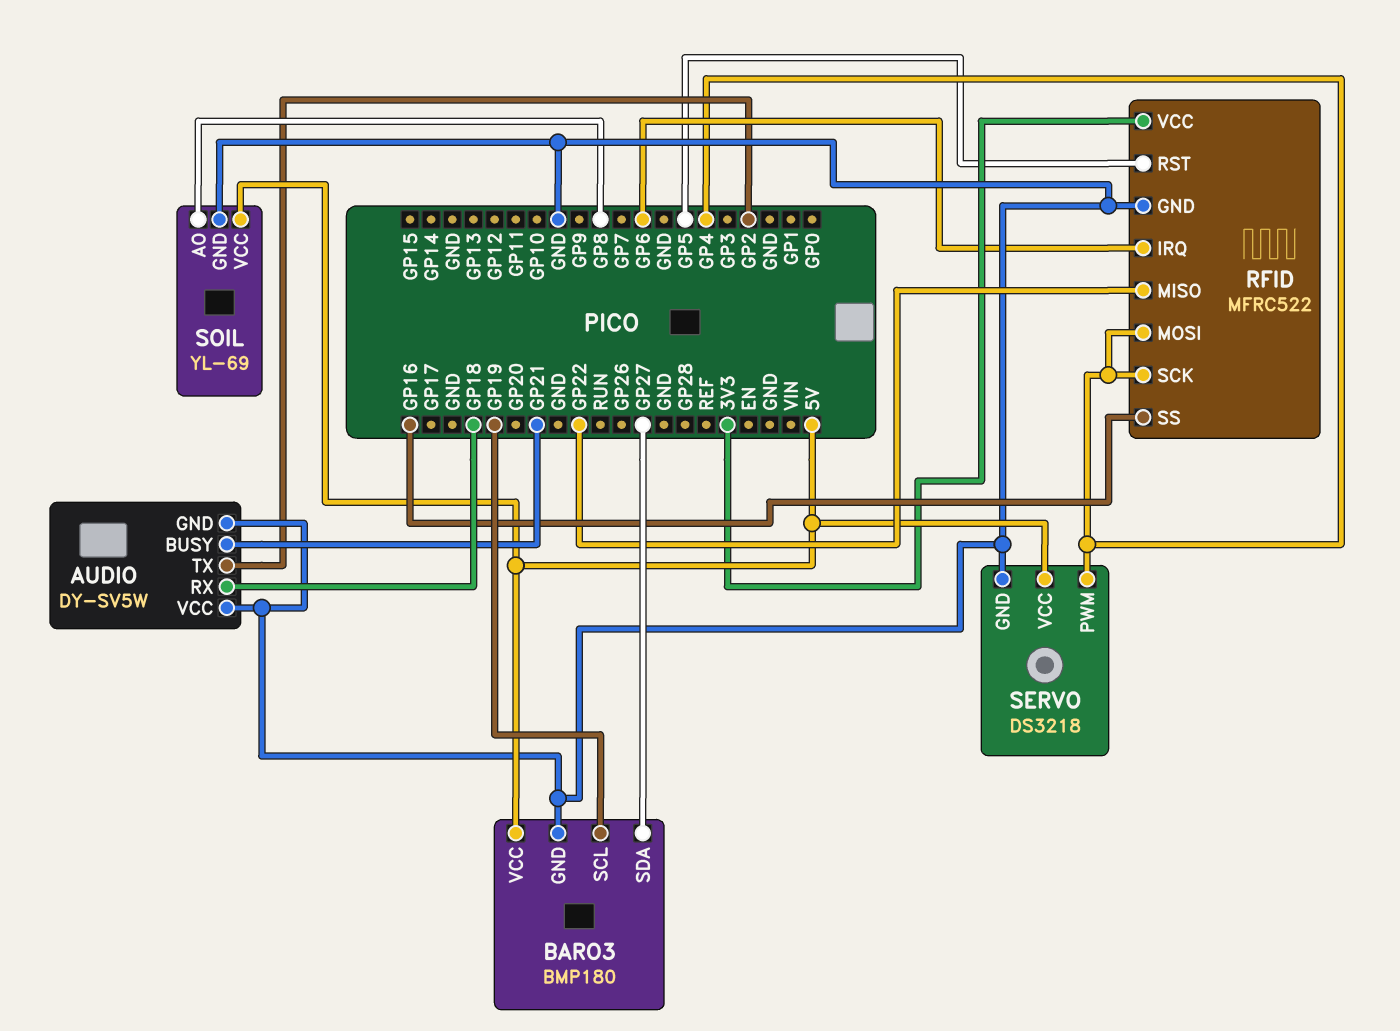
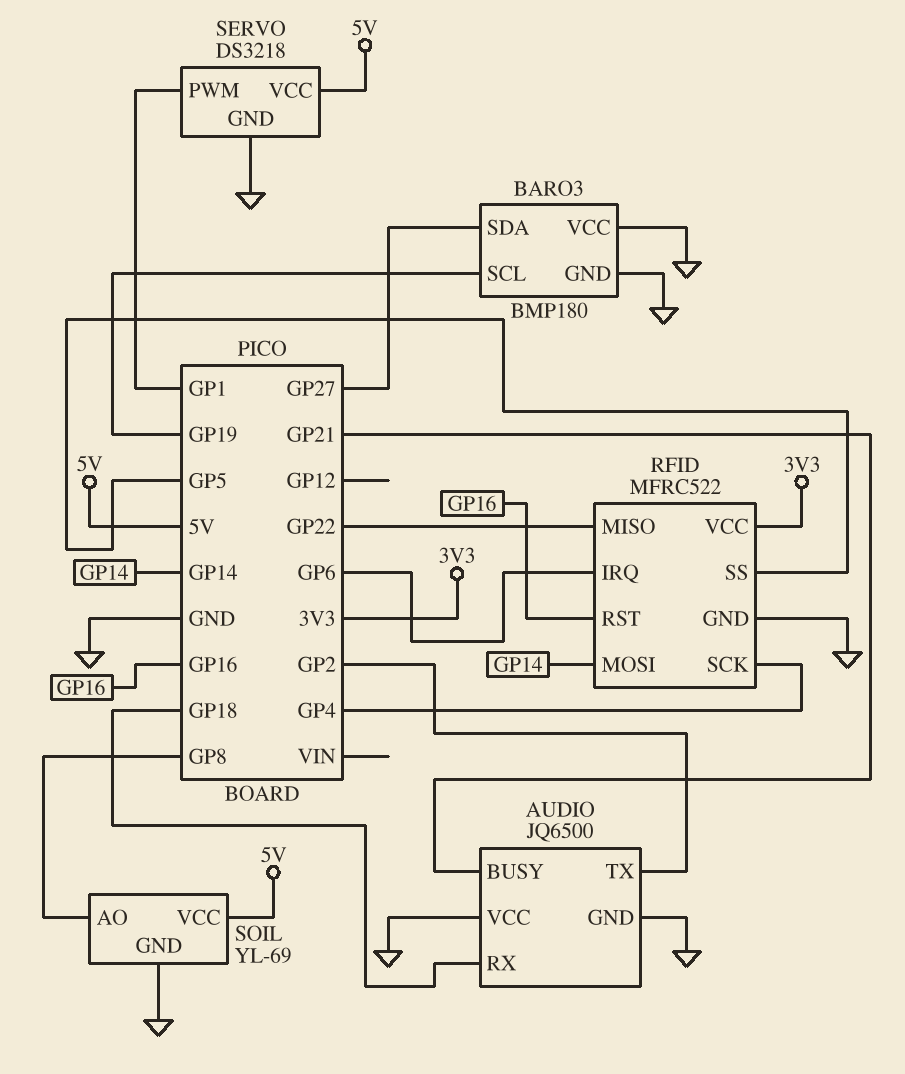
AUDIO: DY-SV5W -> JQ6500
BARO3 pin VCC: 5V -> GND
RFID pin MOSI: GP4 -> GP14
RFID pin RST: GP5 -> GP16
RFID pin SS: GP16 -> GP5
SERVO pin PWM: GP4 -> GP1

